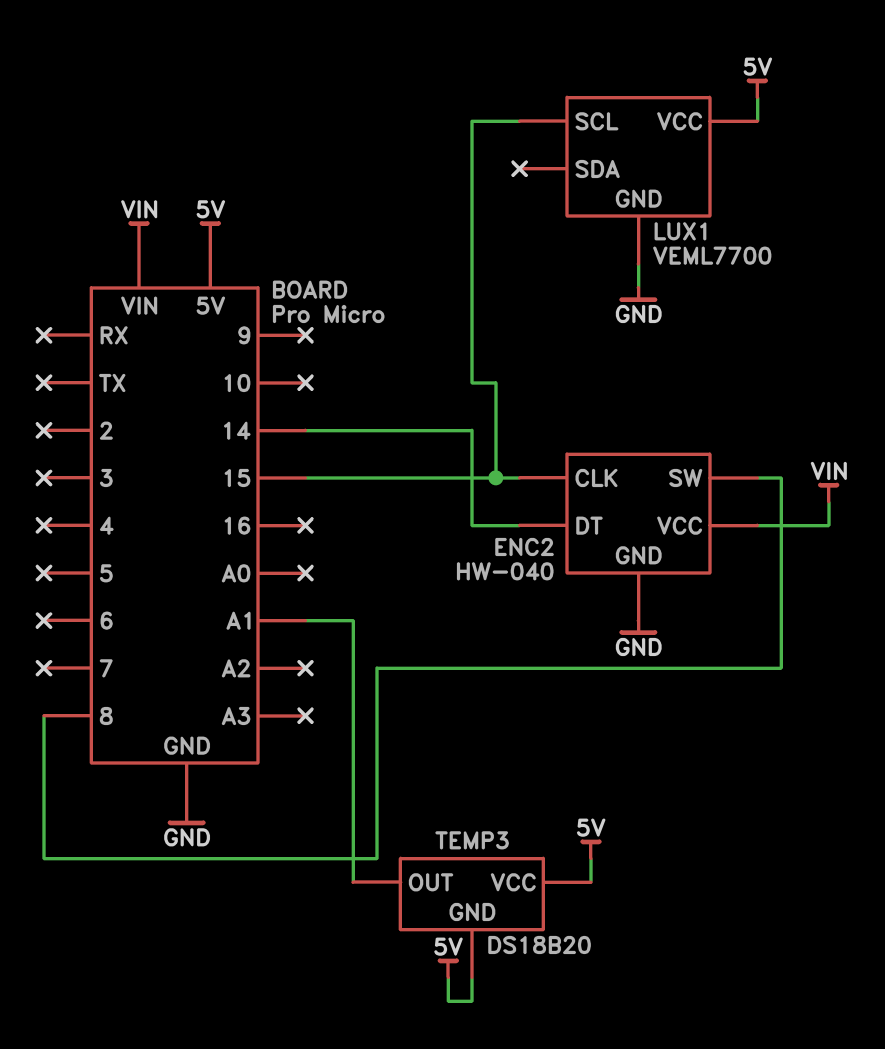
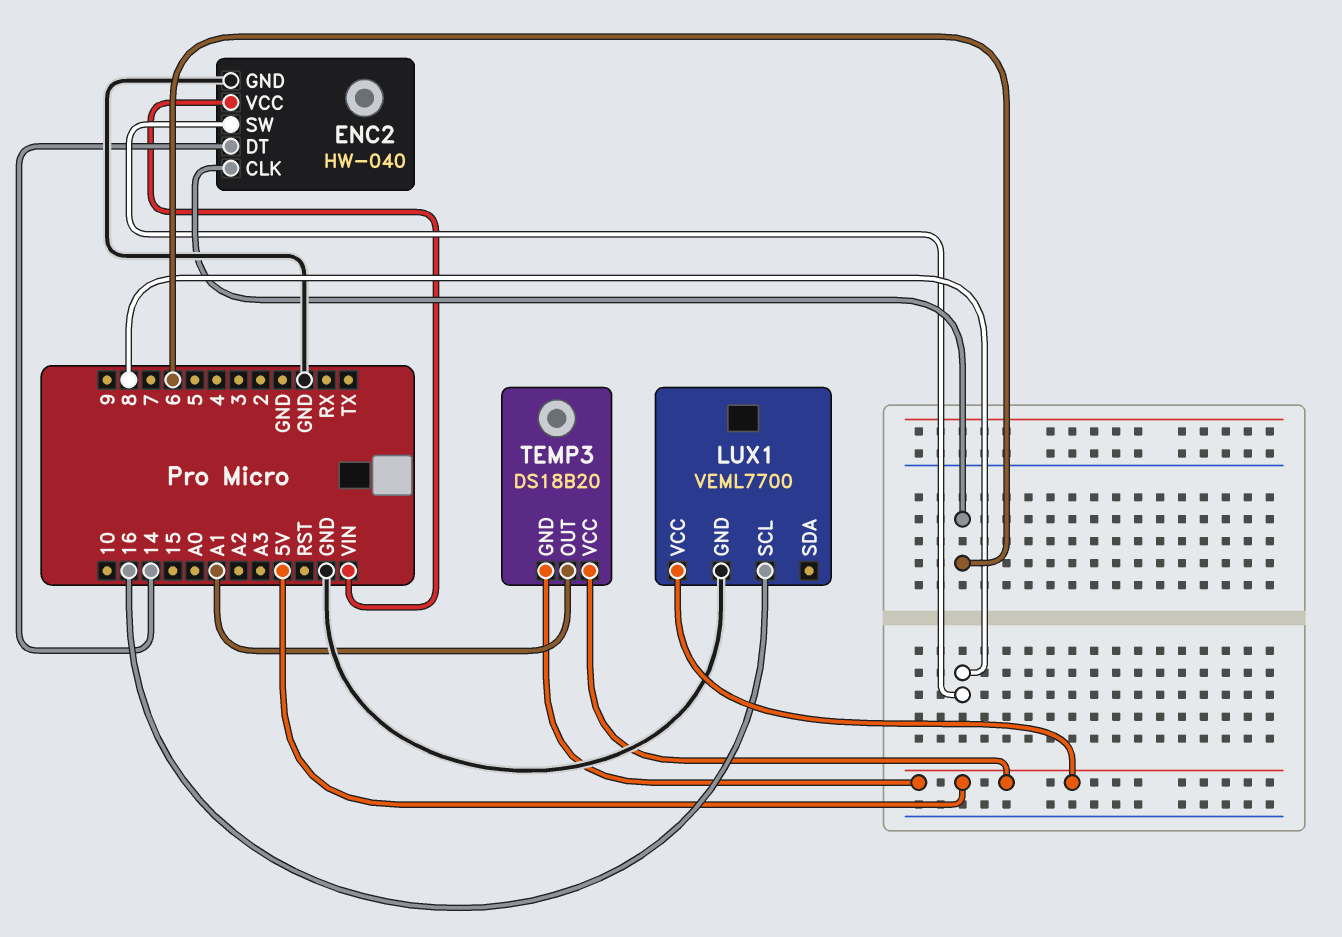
ENC2 pin CLK: 15 -> 6
LUX1 pin SCL: 15 -> 16

